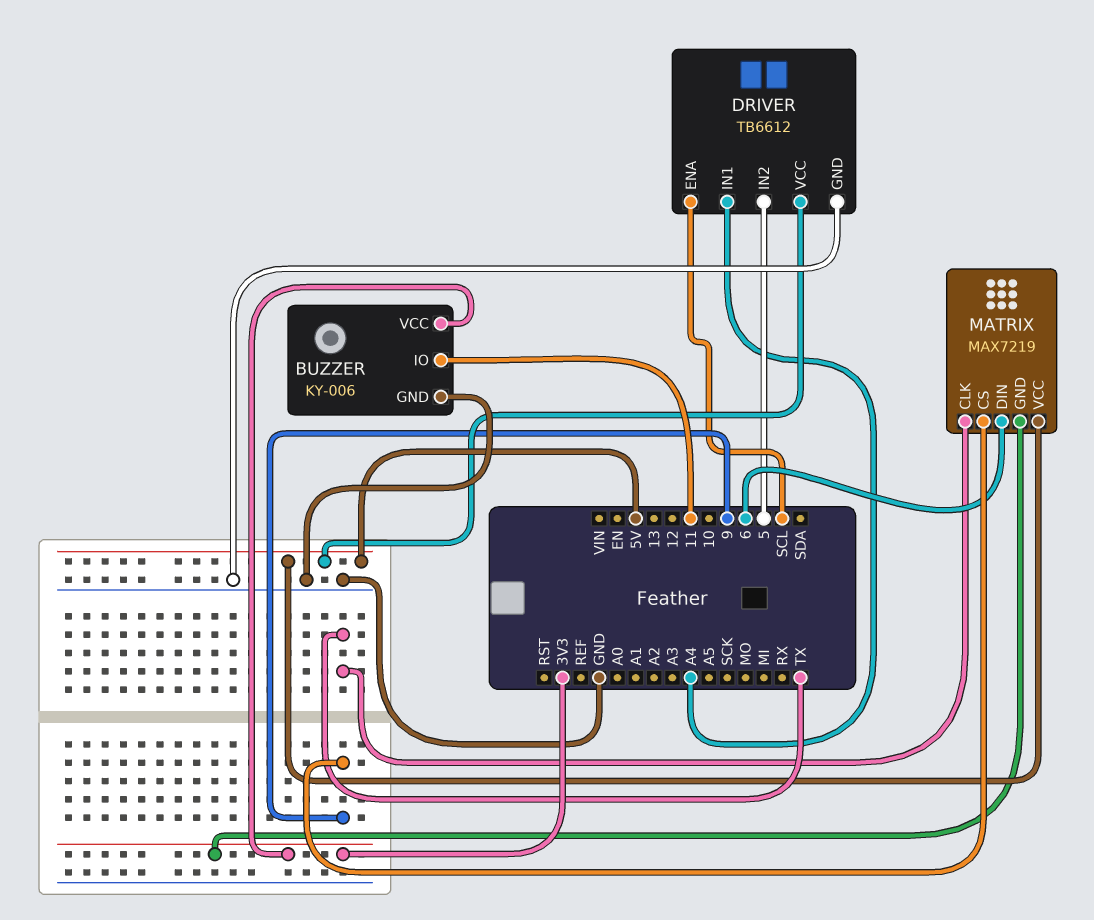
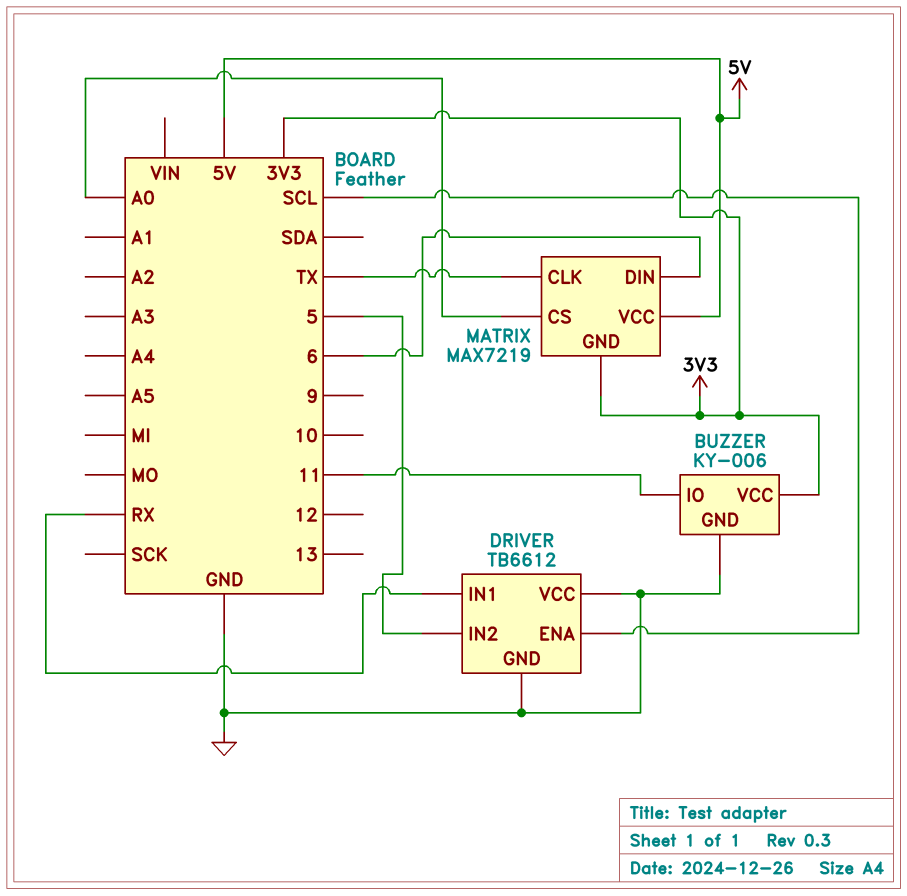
DRIVER pin IN1: A4 -> RX
DRIVER pin VCC: 5V -> GND
MATRIX pin CS: 9 -> A0

